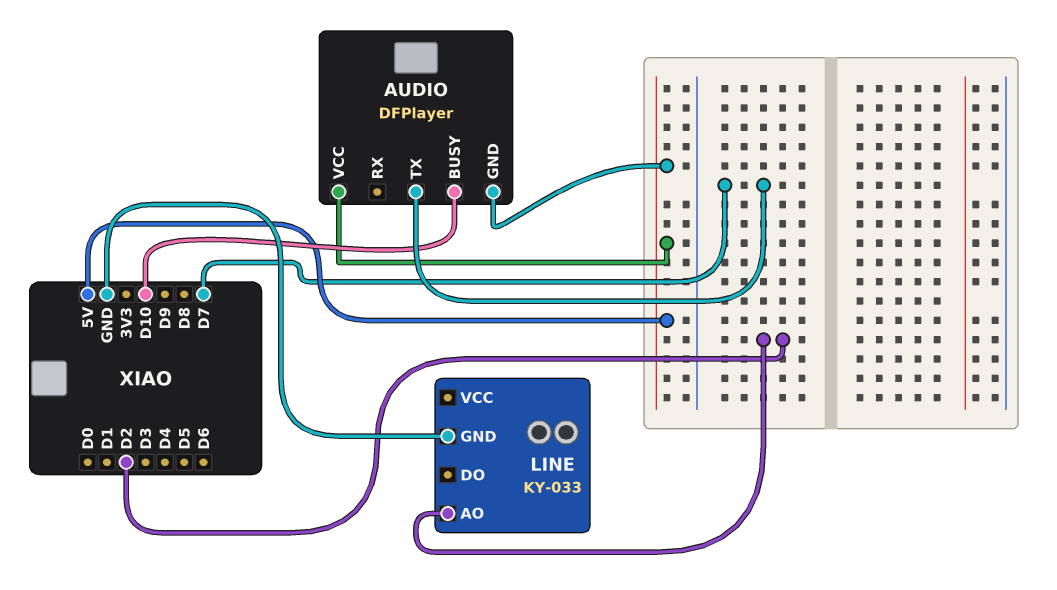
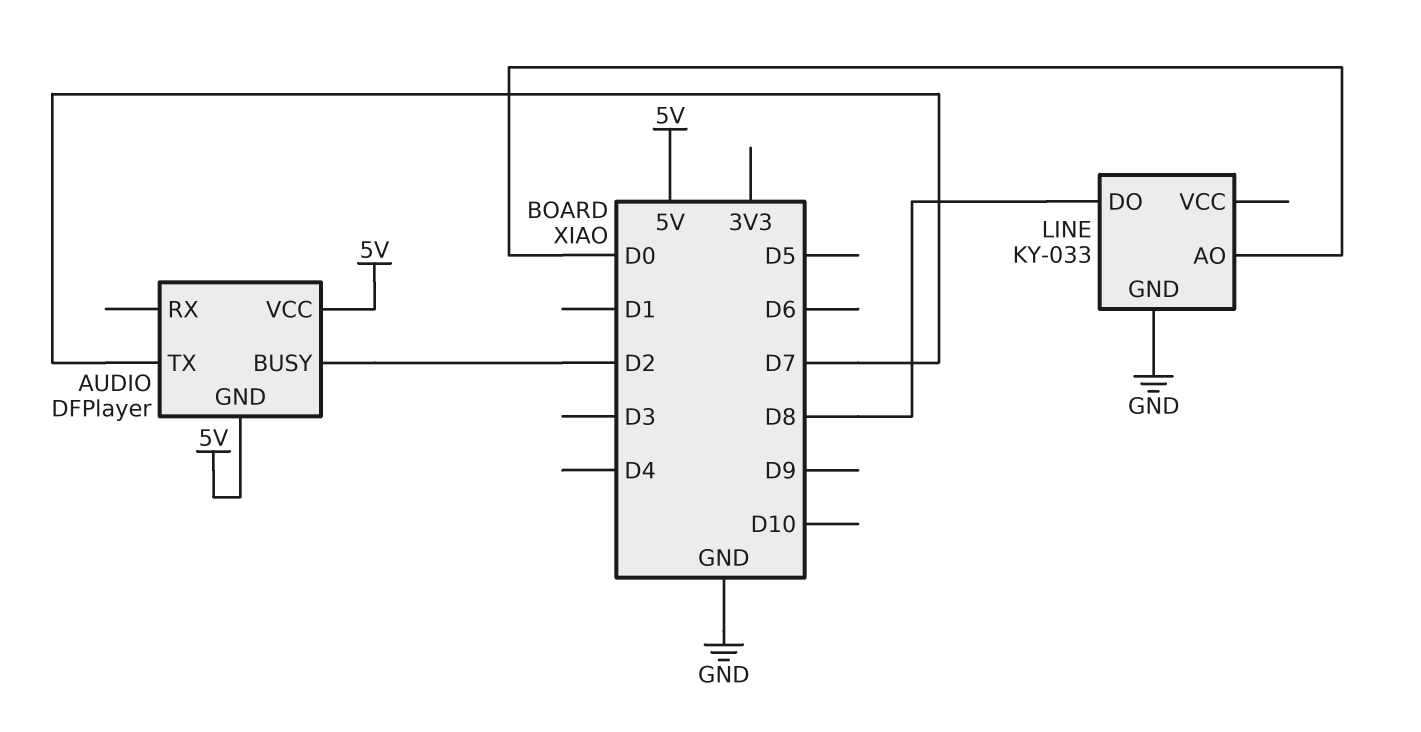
AUDIO pin BUSY: D10 -> D2
LINE pin AO: D2 -> D0
LINE pin DO: none -> D8

